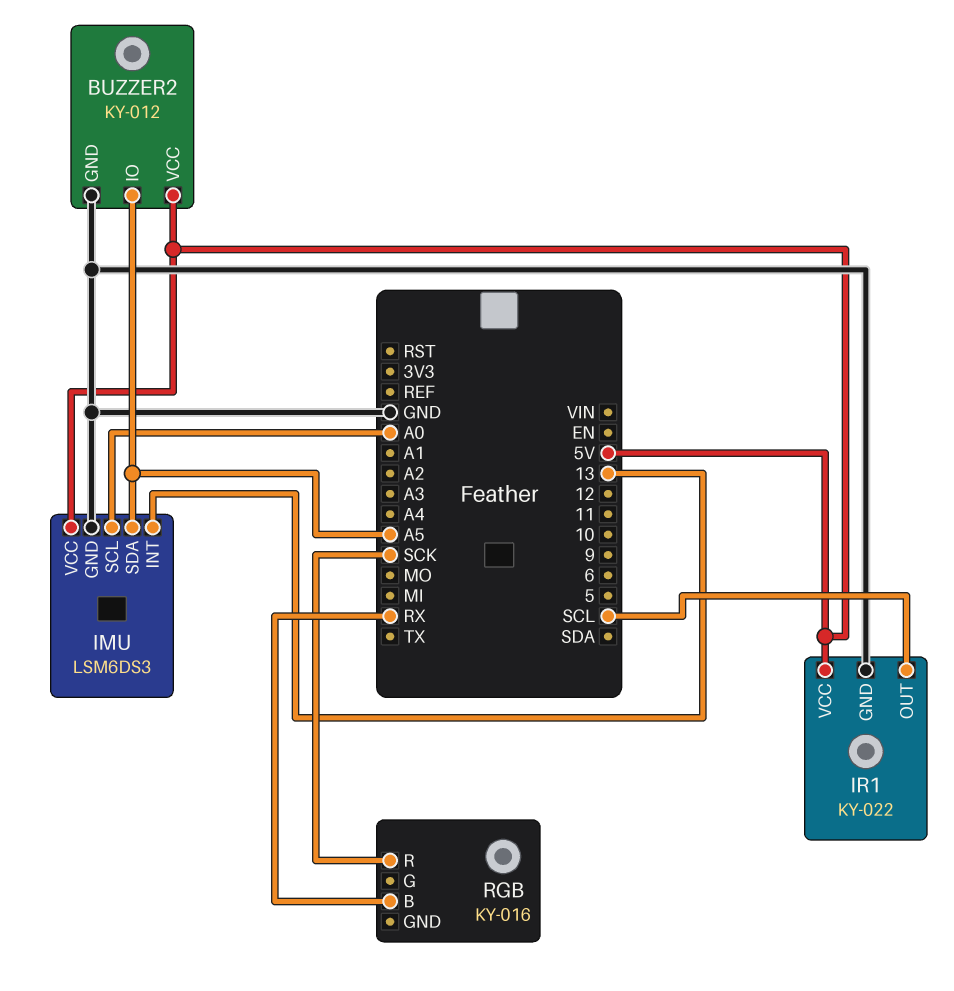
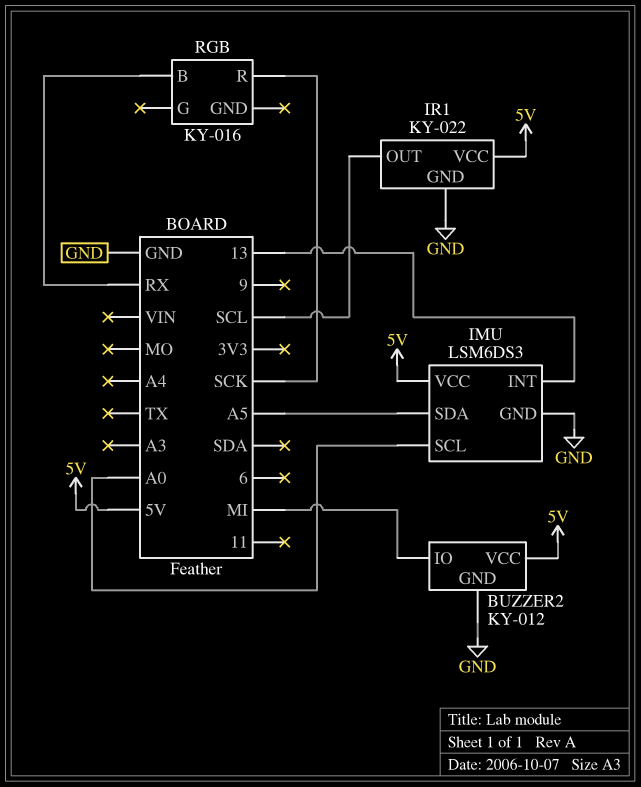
BUZZER2 pin IO: A5 -> MI

